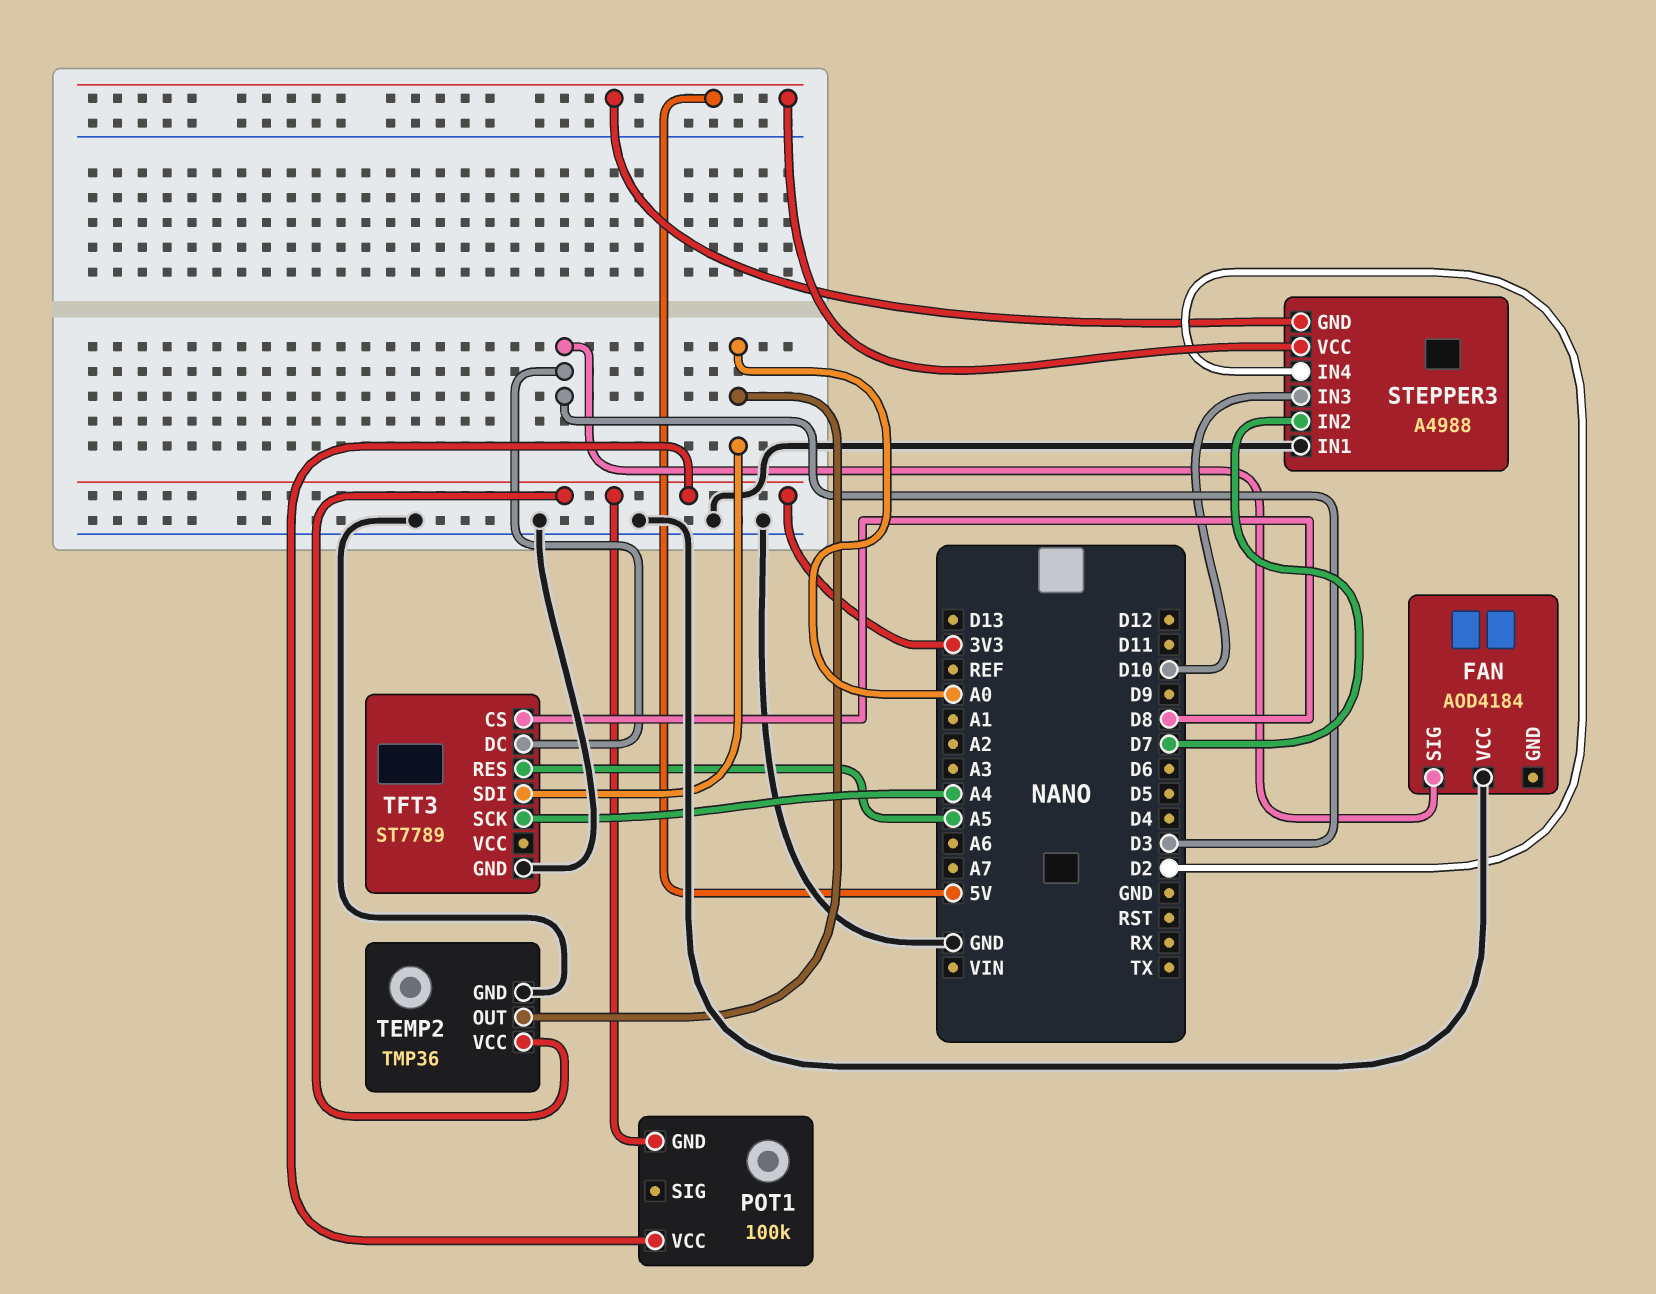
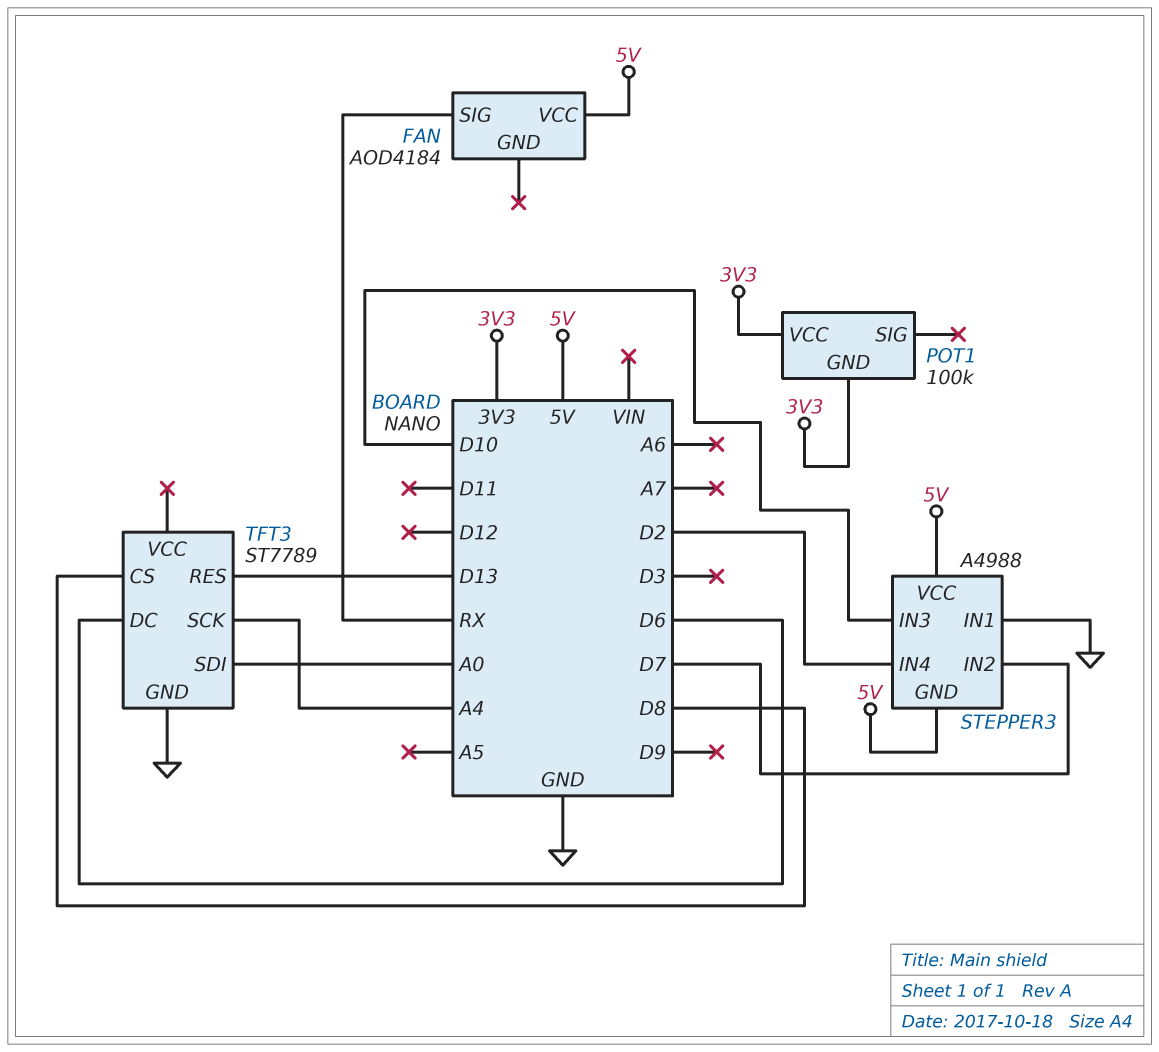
FAN pin SIG: D3 -> RX
FAN pin VCC: GND -> 5V
TEMP2: TMP36 -> none
TEMP2 pin GND: GND -> none
TEMP2 pin OUT: A0 -> none
TEMP2 pin VCC: 3V3 -> none
TFT3 pin DC: D3 -> D6
TFT3 pin RES: A5 -> D13

